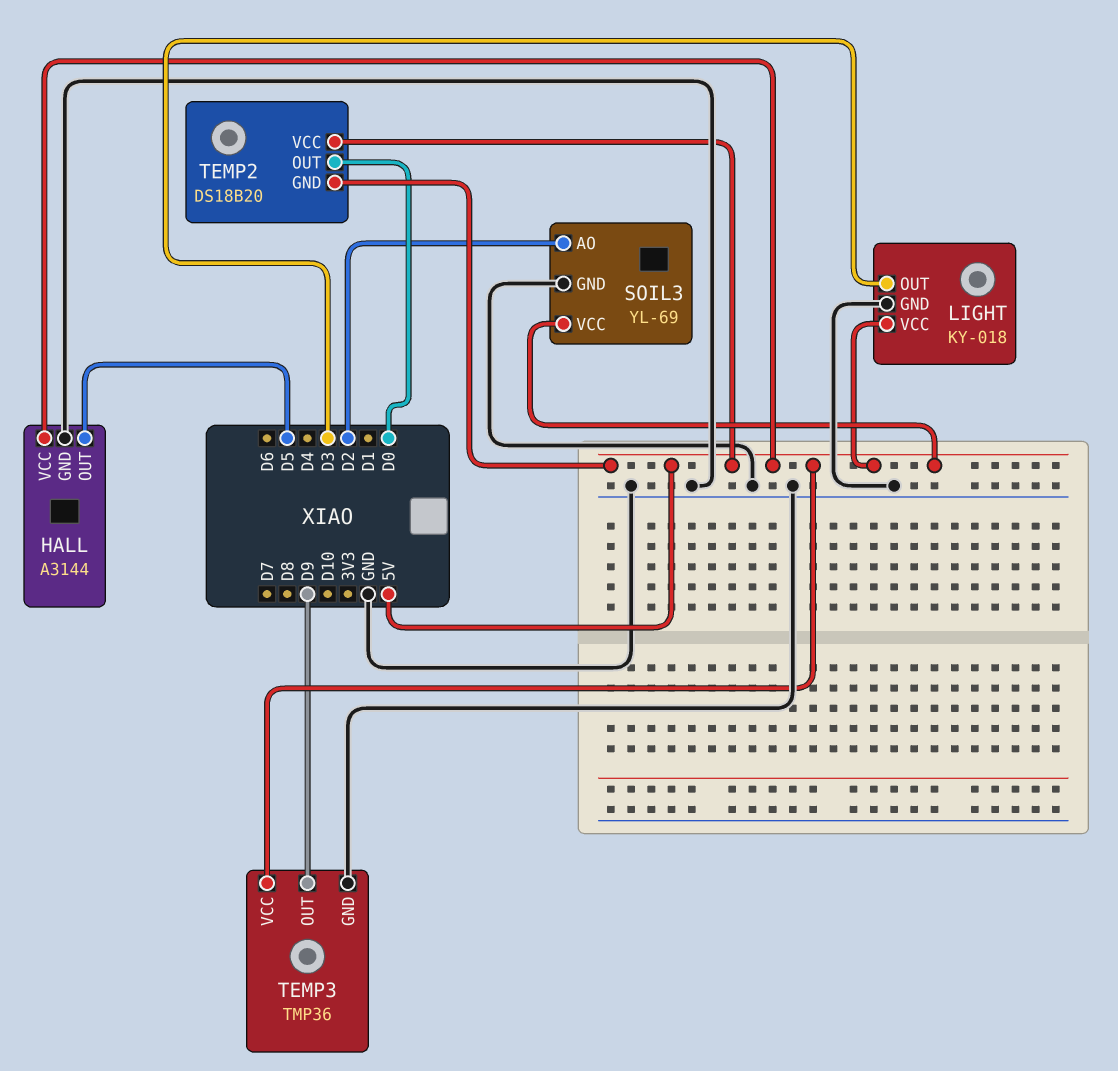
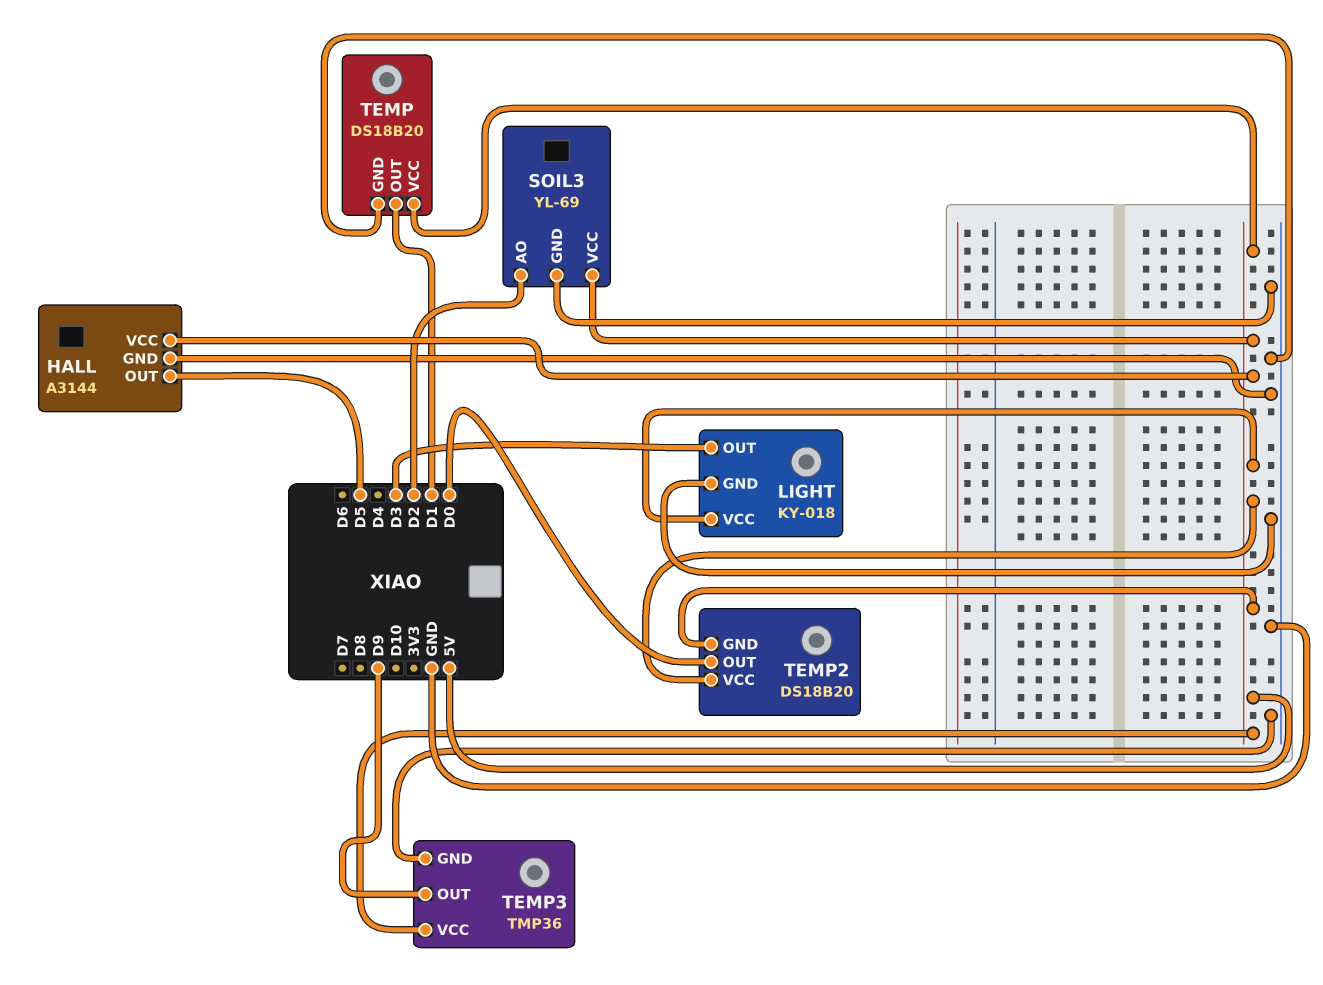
TEMP: none -> DS18B20
TEMP pin GND: none -> GND
TEMP pin OUT: none -> D1
TEMP pin VCC: none -> 5V

